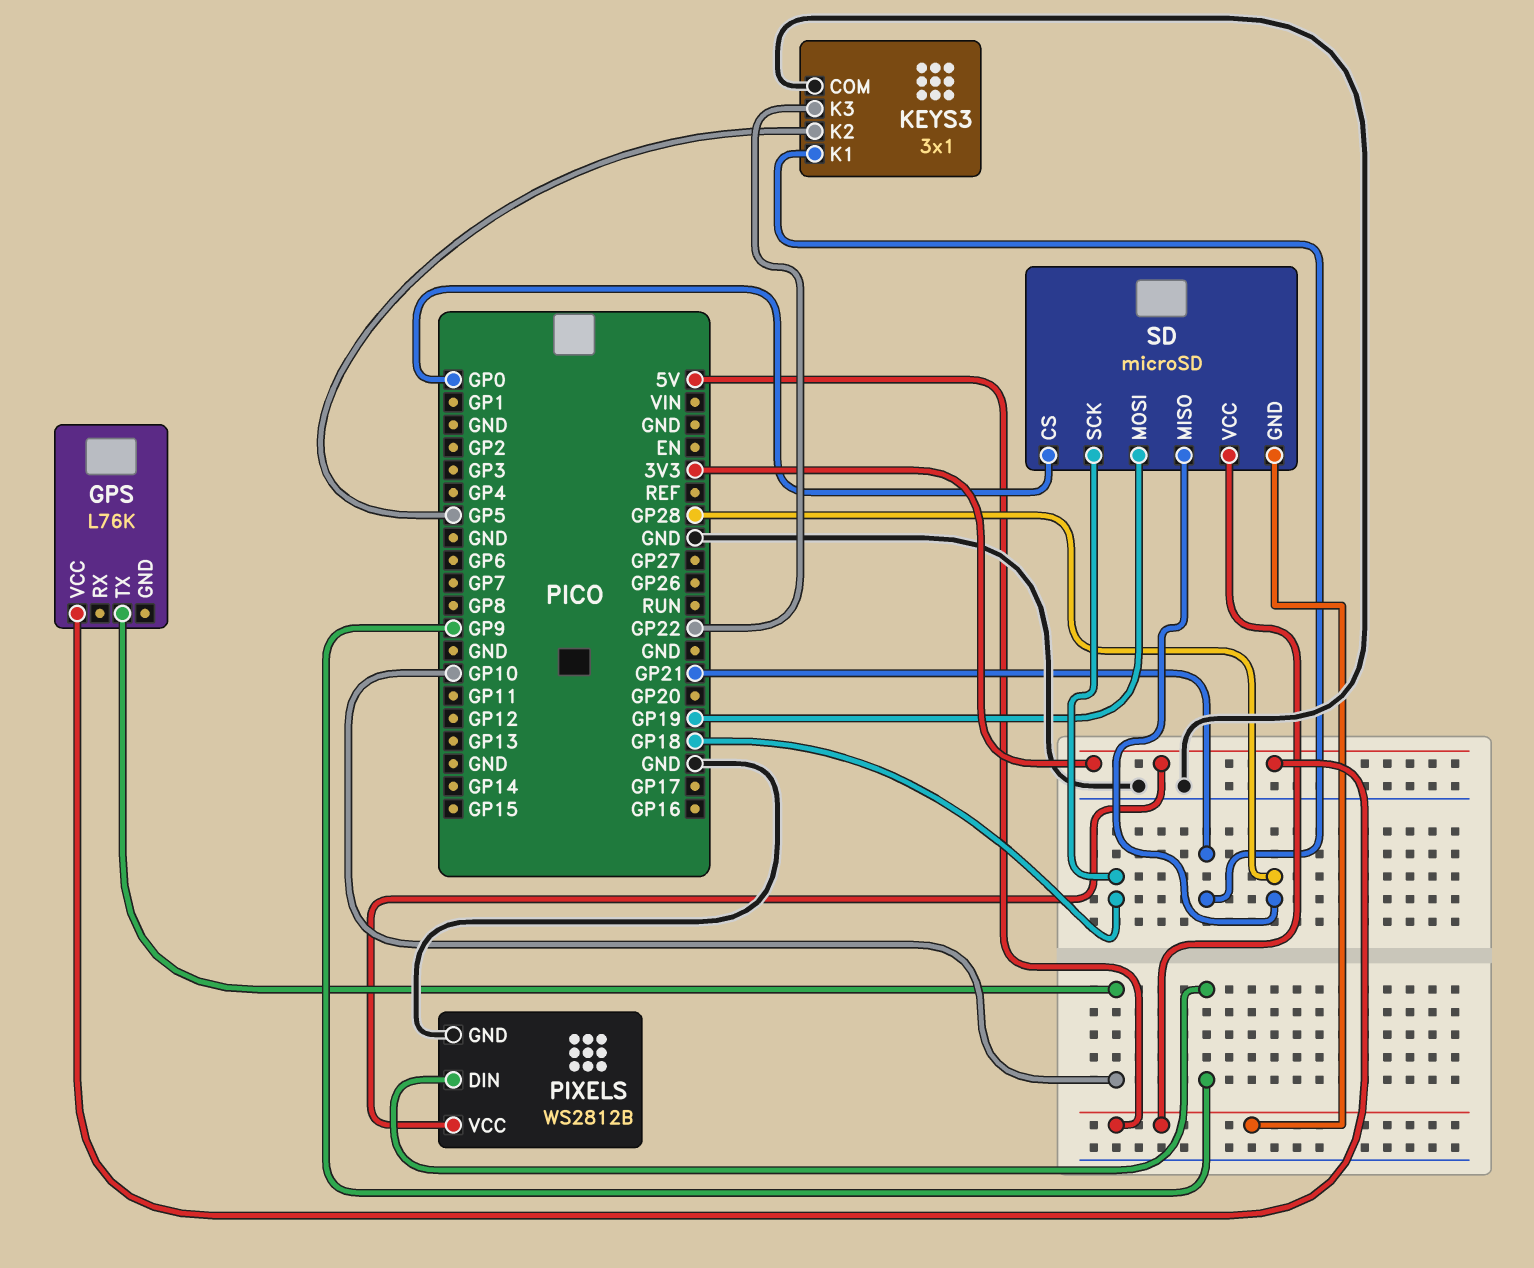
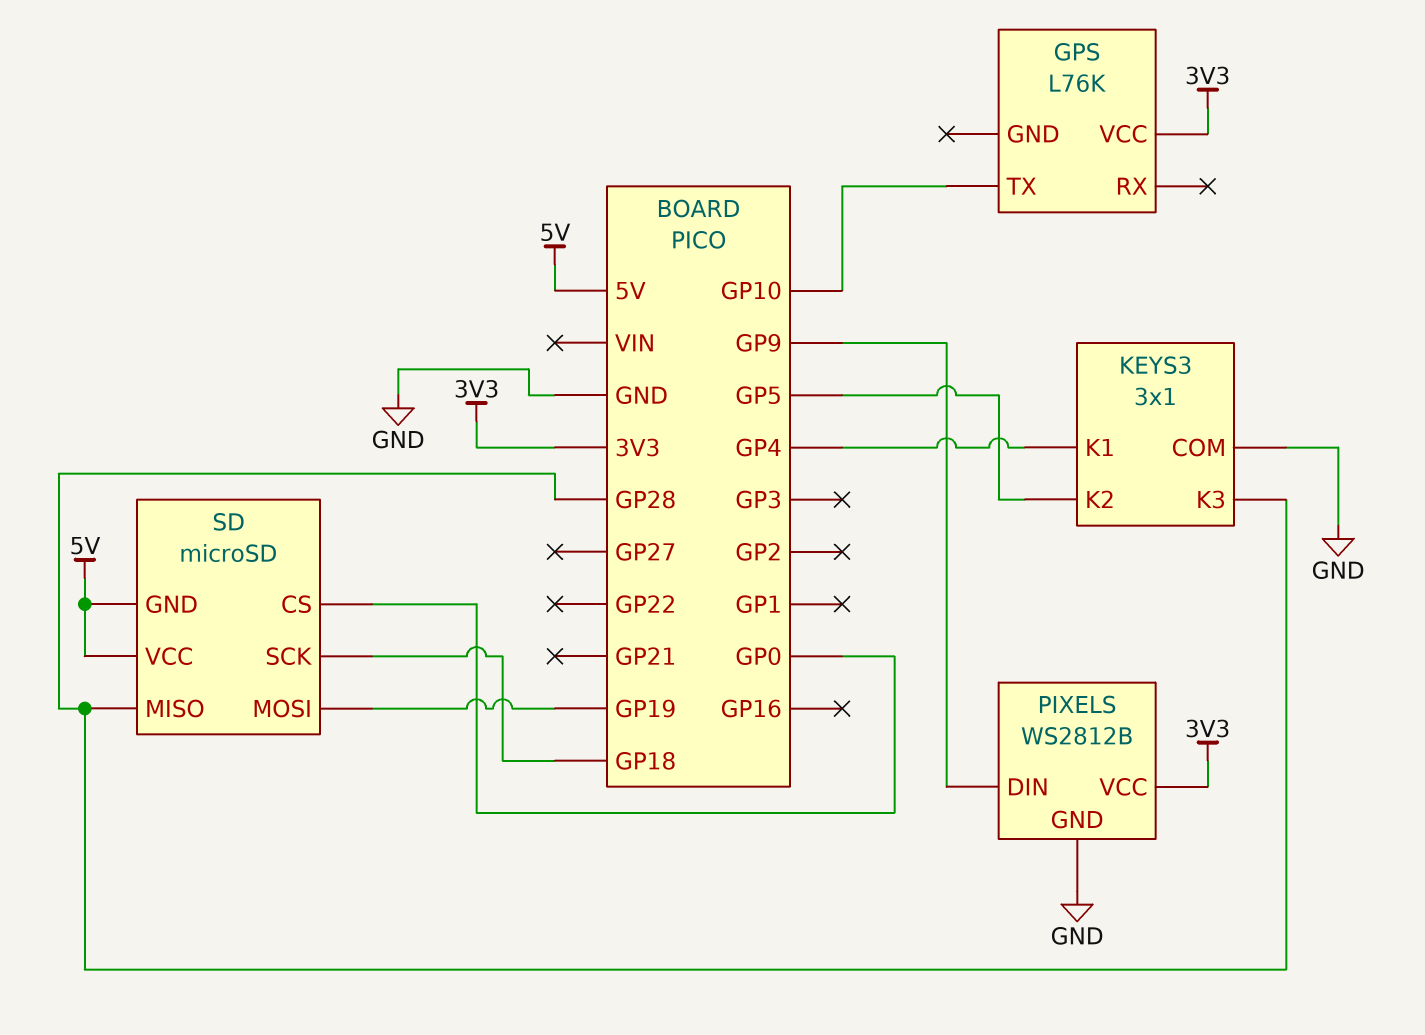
KEYS3 pin K1: GP21 -> GP4
KEYS3 pin K3: GP22 -> GP28

